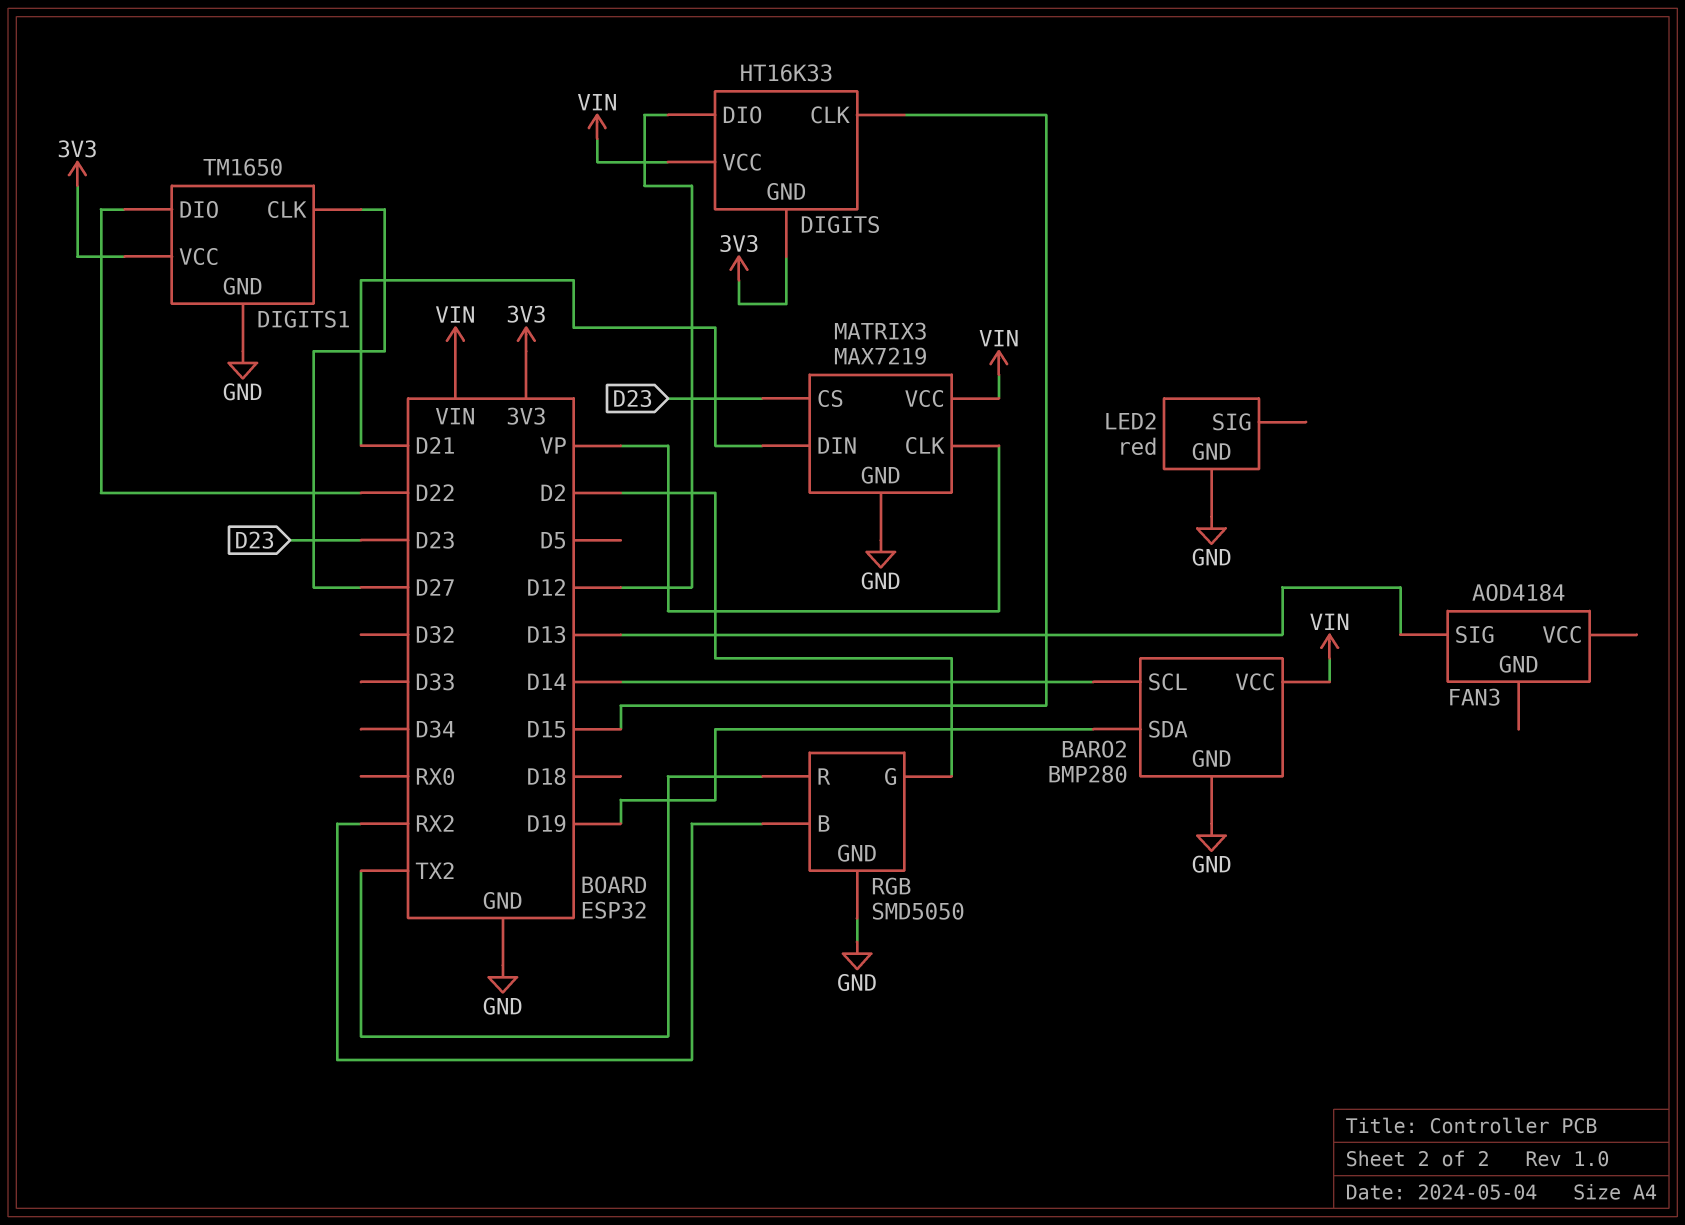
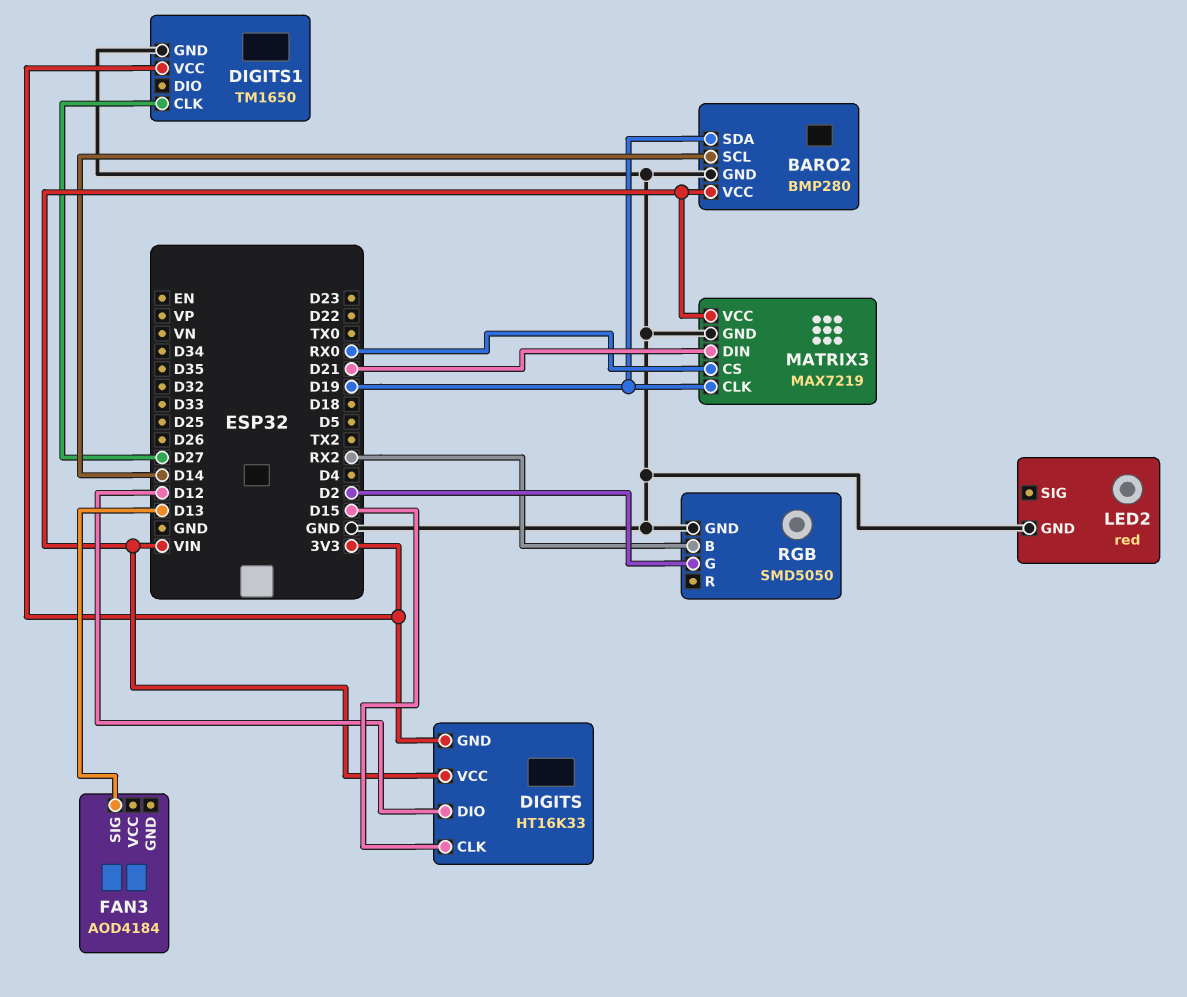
DIGITS1 pin DIO: D22 -> none
MATRIX3 pin CLK: VP -> D19
MATRIX3 pin CS: D23 -> RX0
RGB pin R: TX2 -> none

